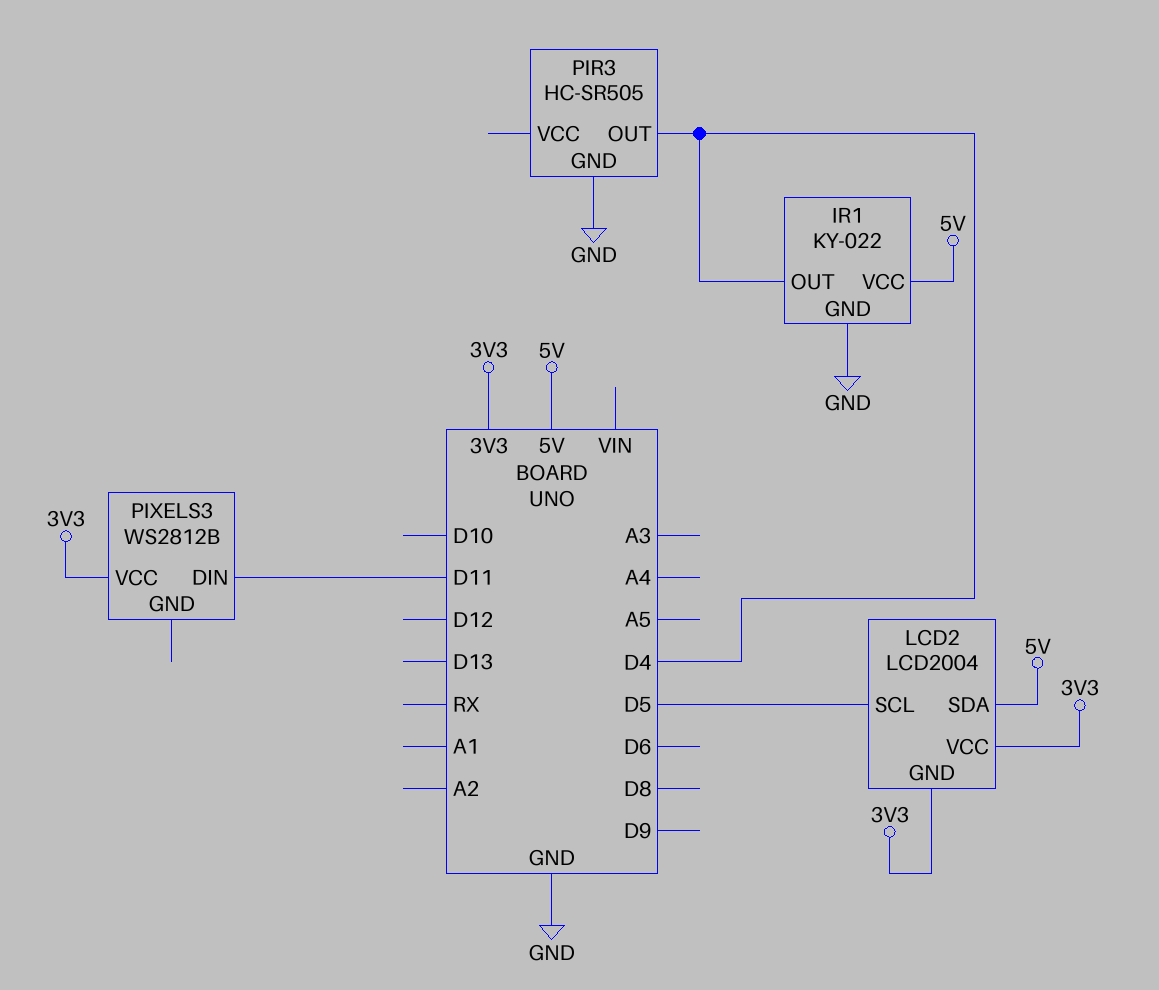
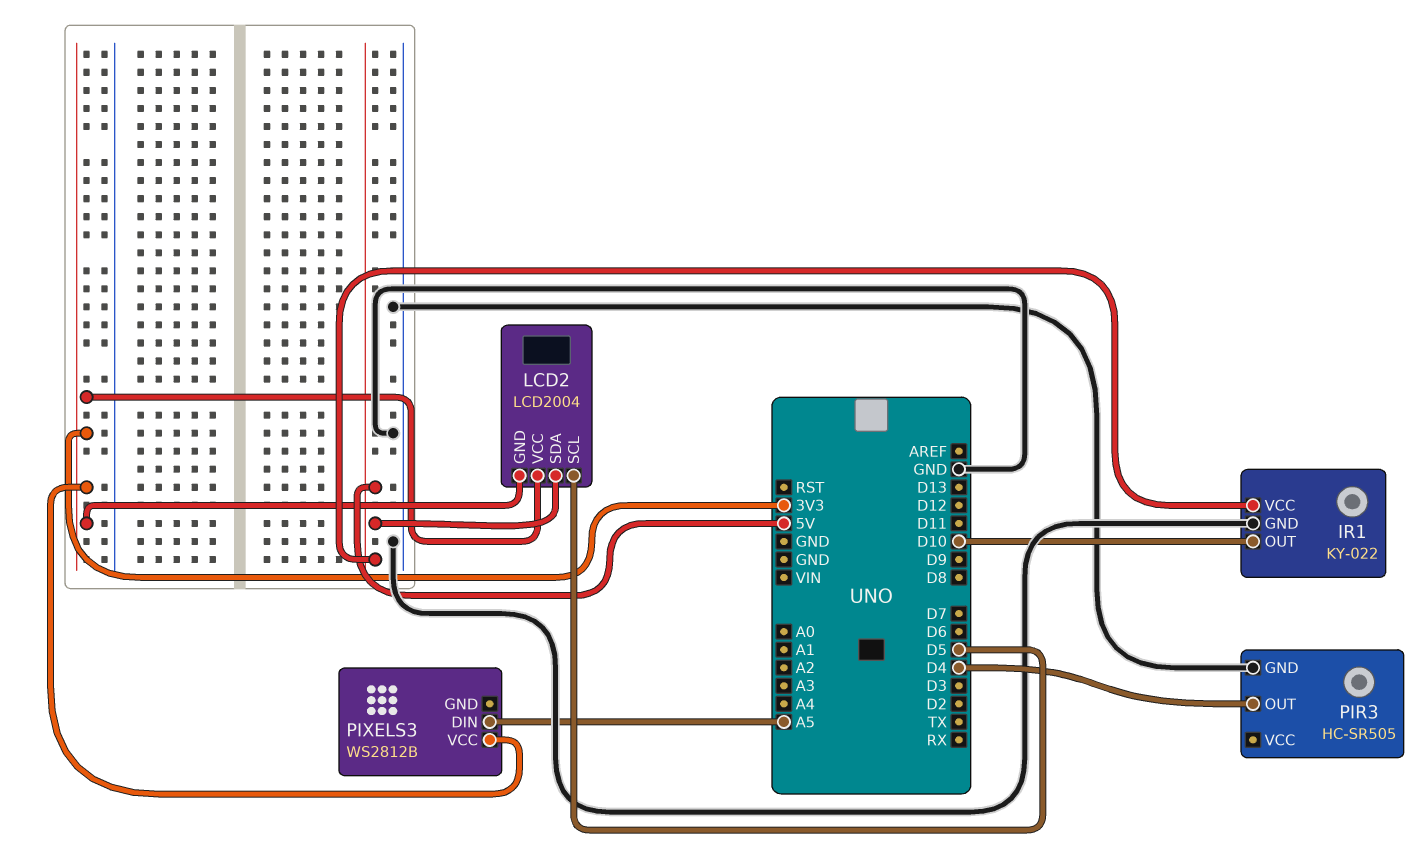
IR1 pin OUT: D4 -> D10
PIXELS3 pin DIN: D11 -> A5

